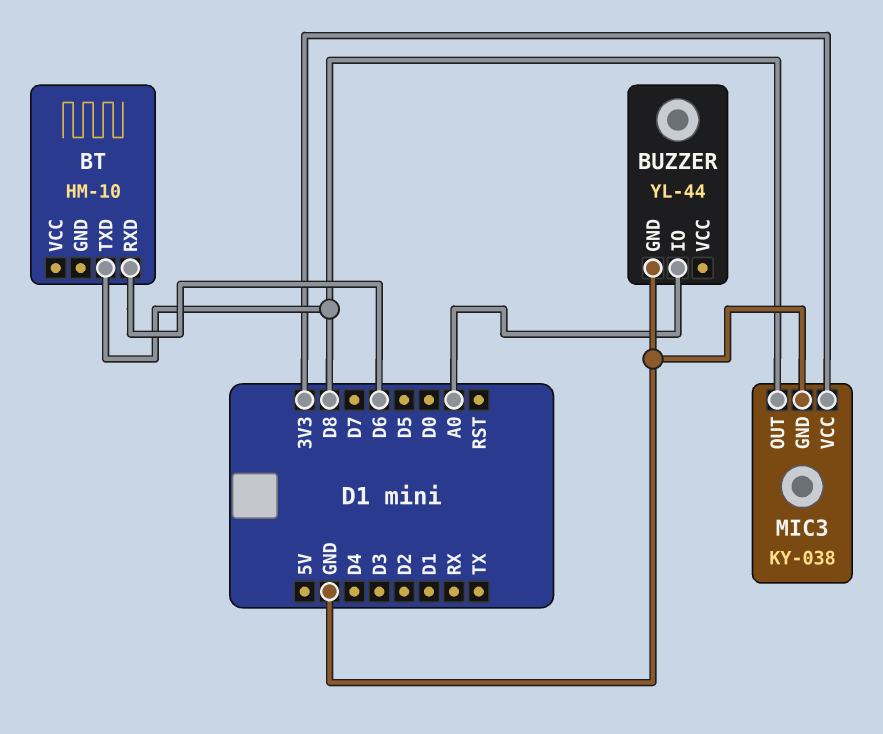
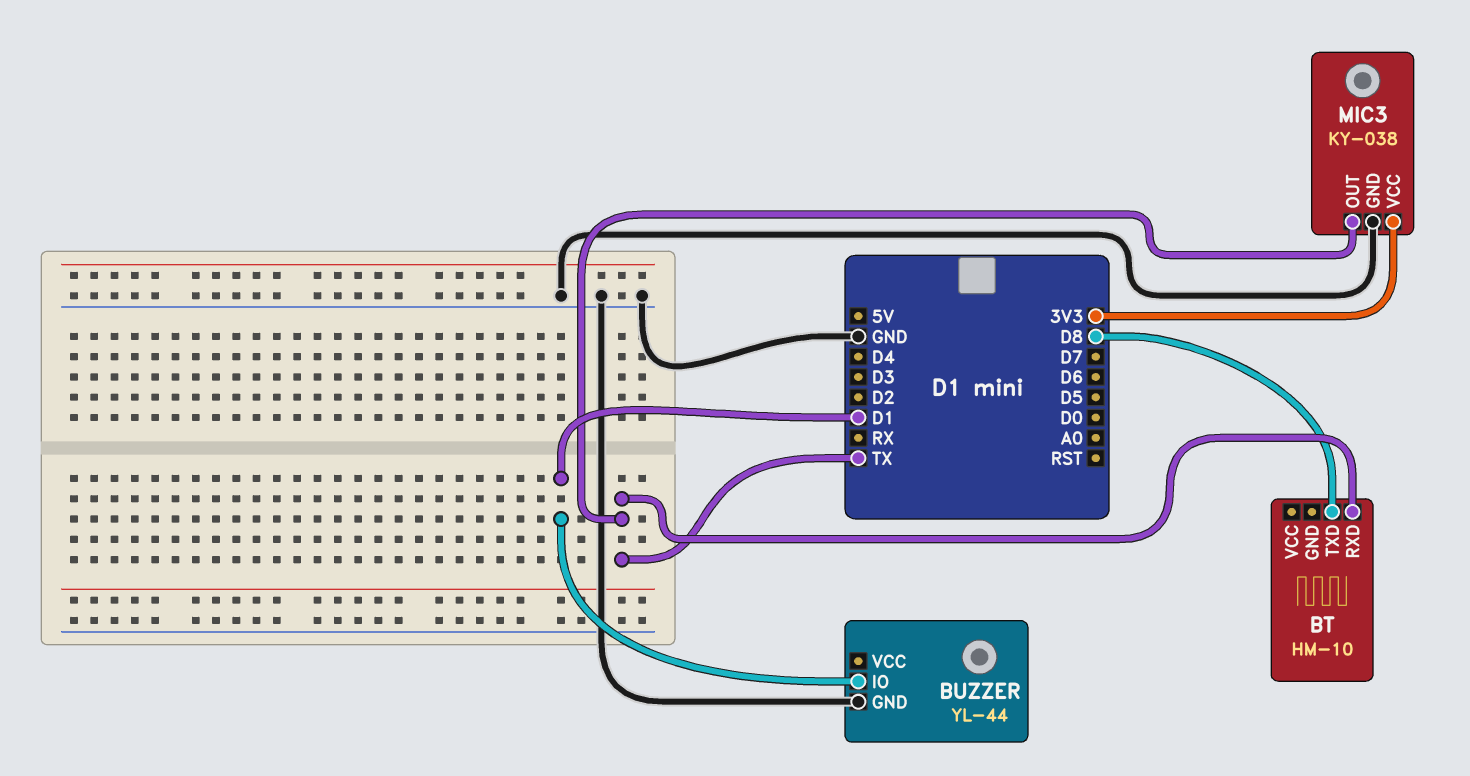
BT pin RXD: D6 -> TX
BUZZER pin IO: A0 -> D1
MIC3 pin OUT: D8 -> TX

